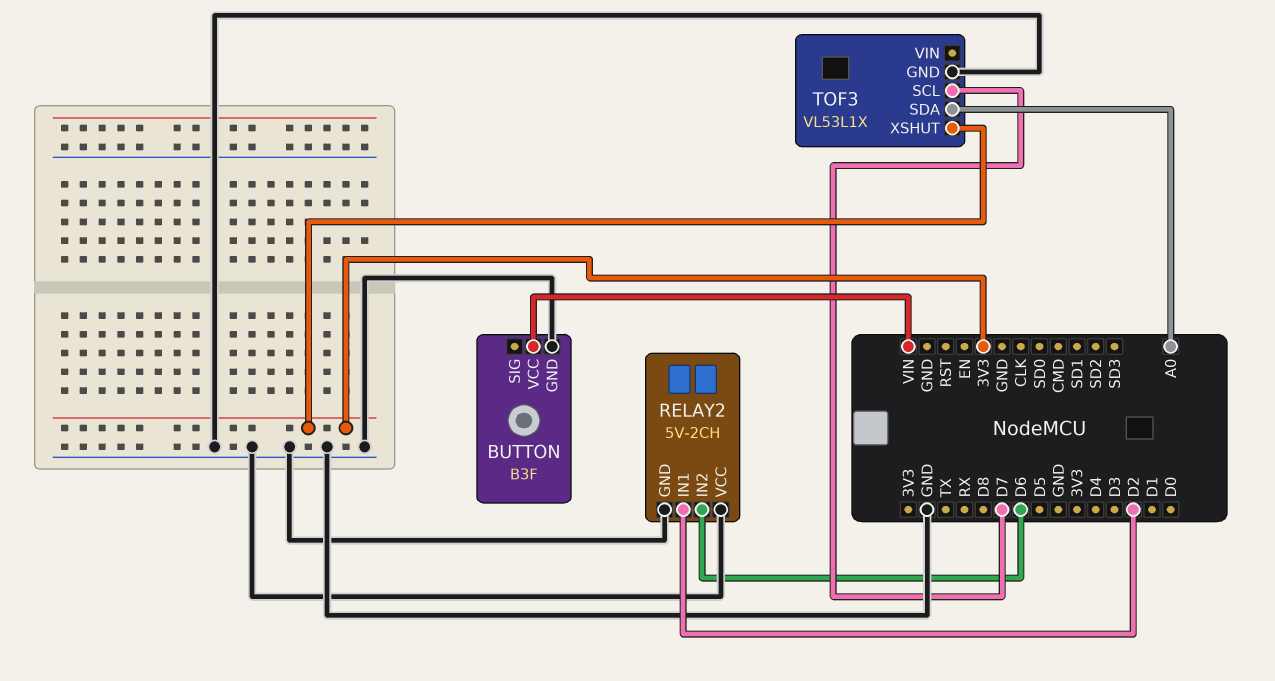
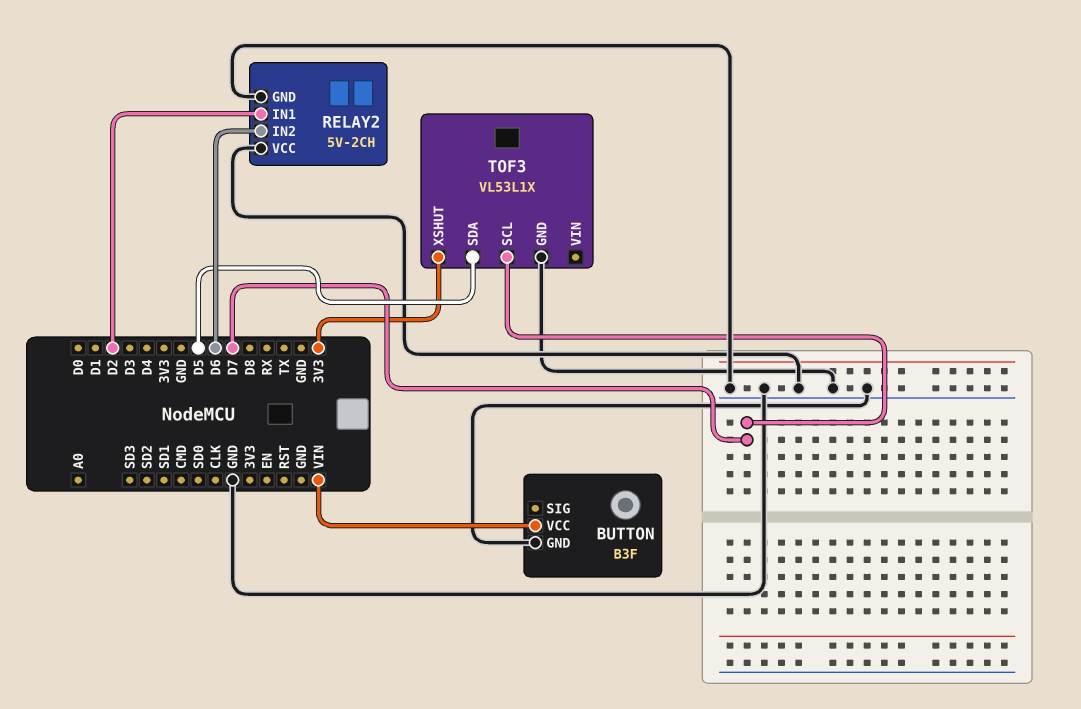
TOF3 pin SDA: A0 -> D5

